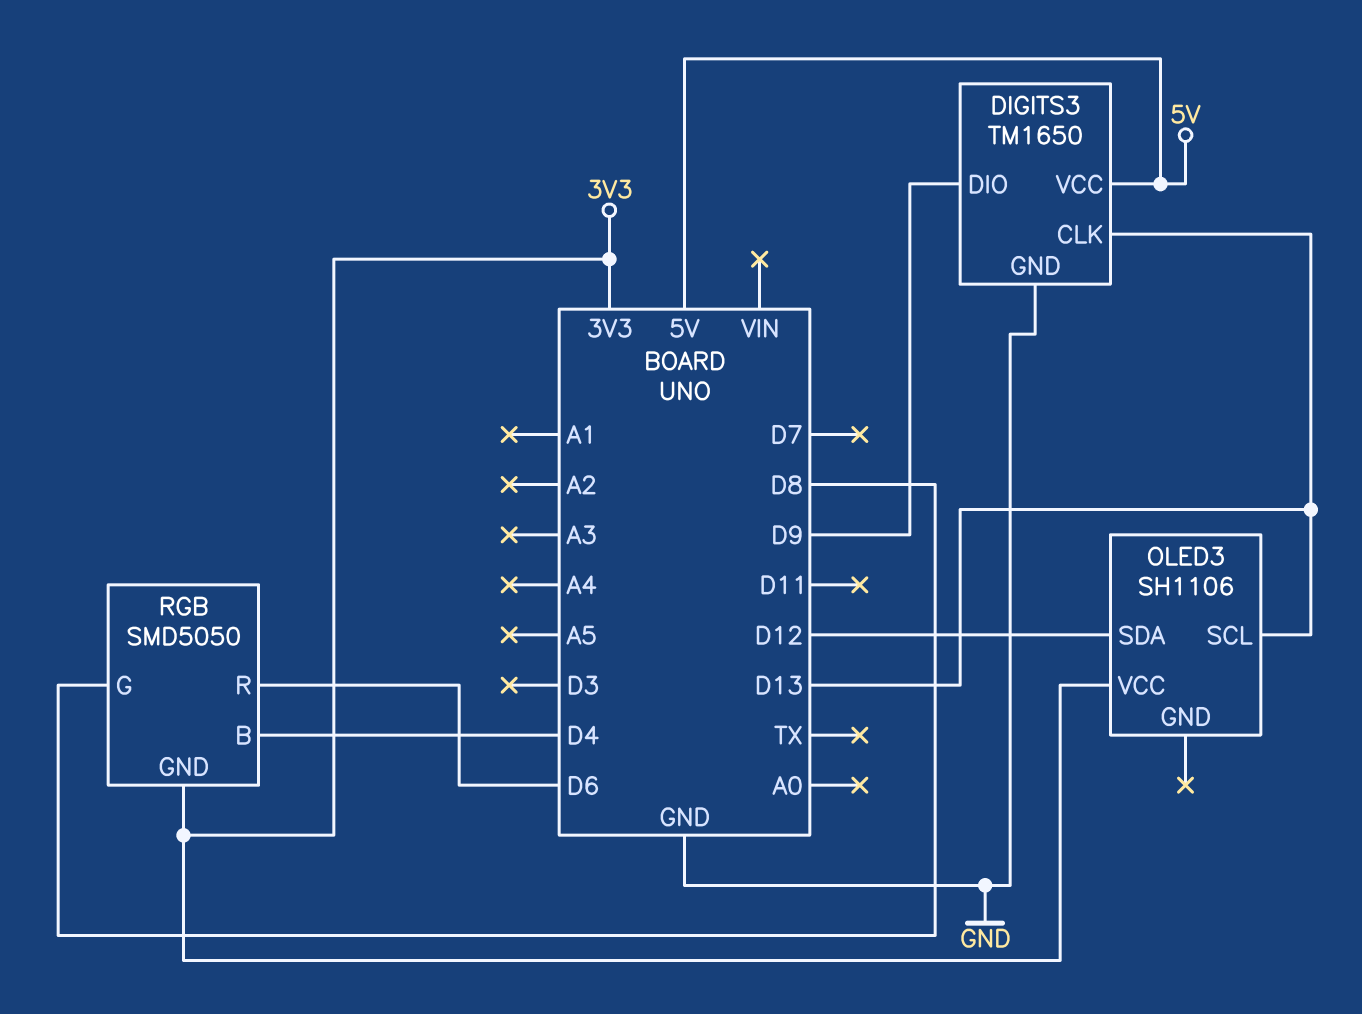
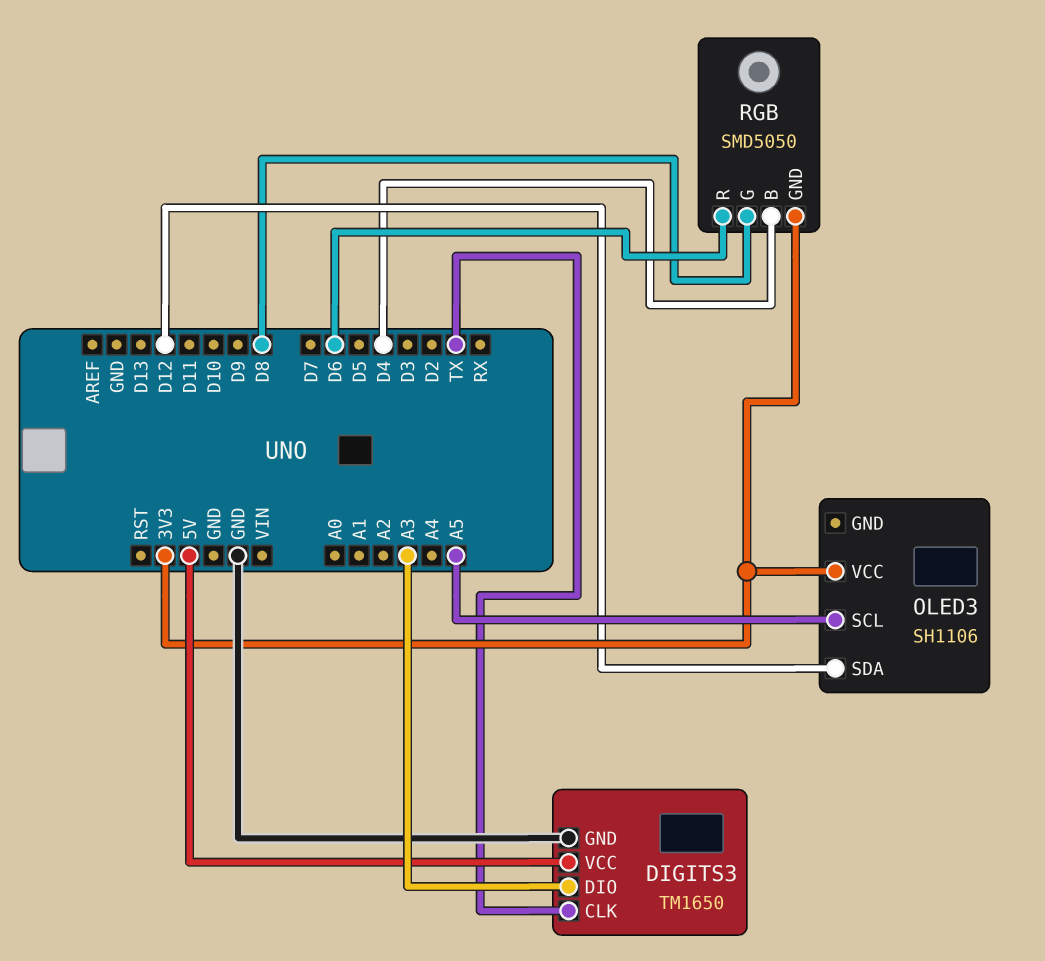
DIGITS3 pin CLK: D13 -> TX
DIGITS3 pin DIO: D9 -> A3
OLED3 pin SCL: D13 -> A5

